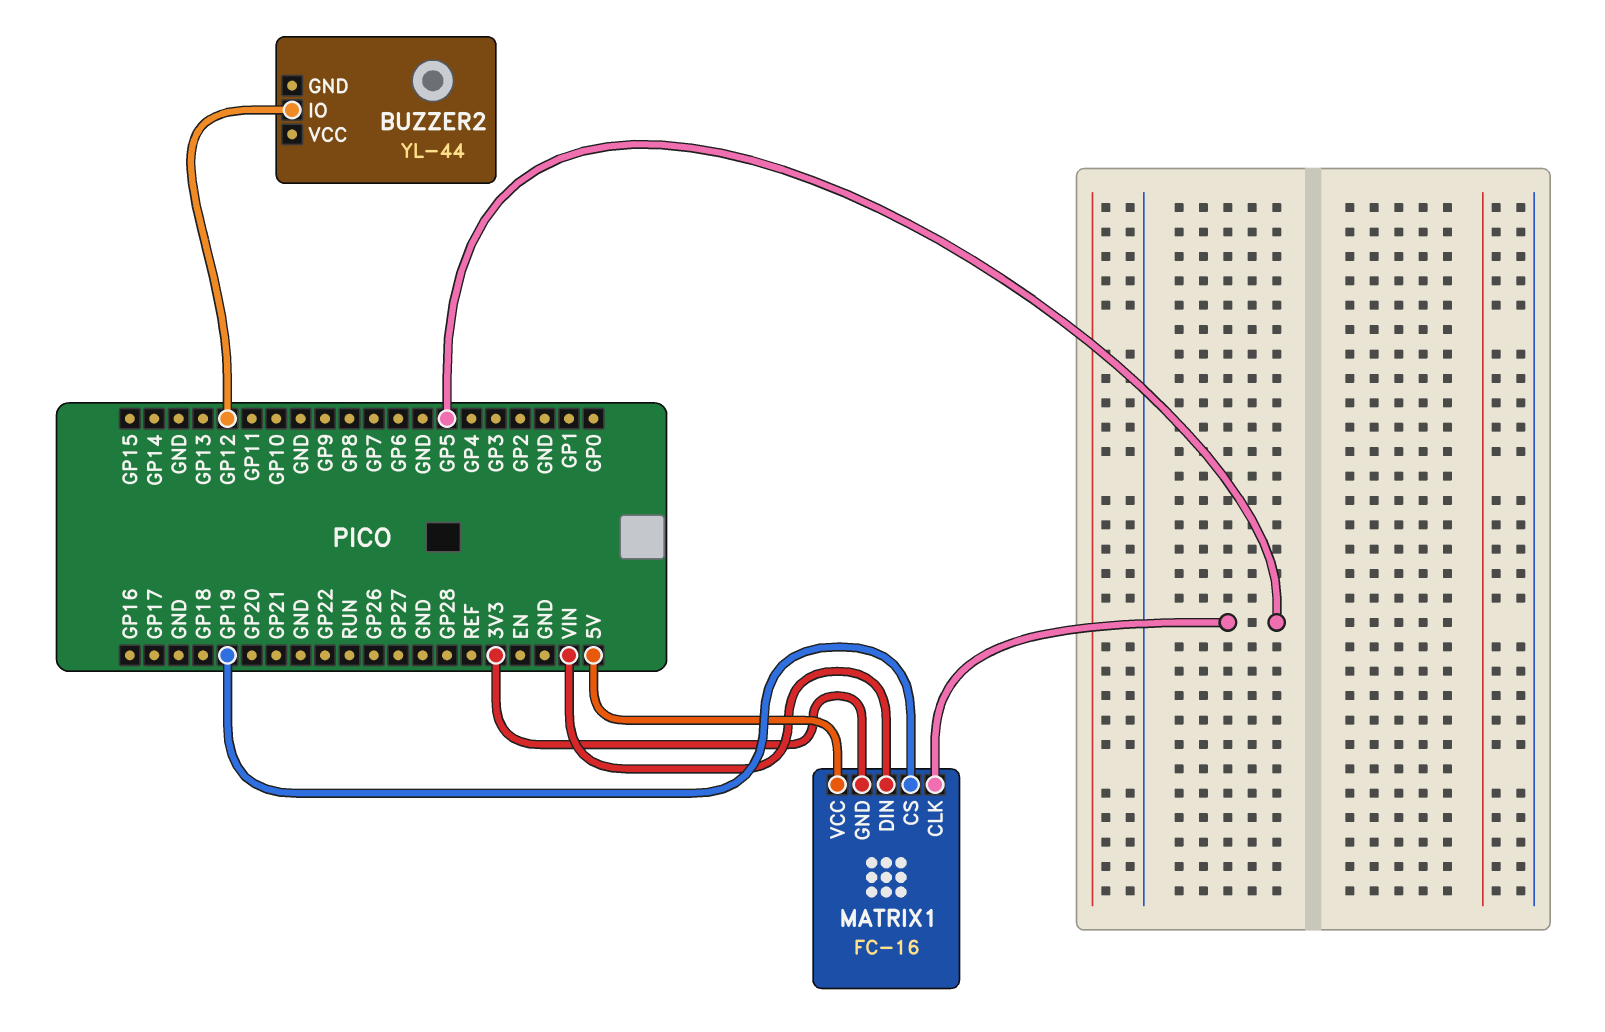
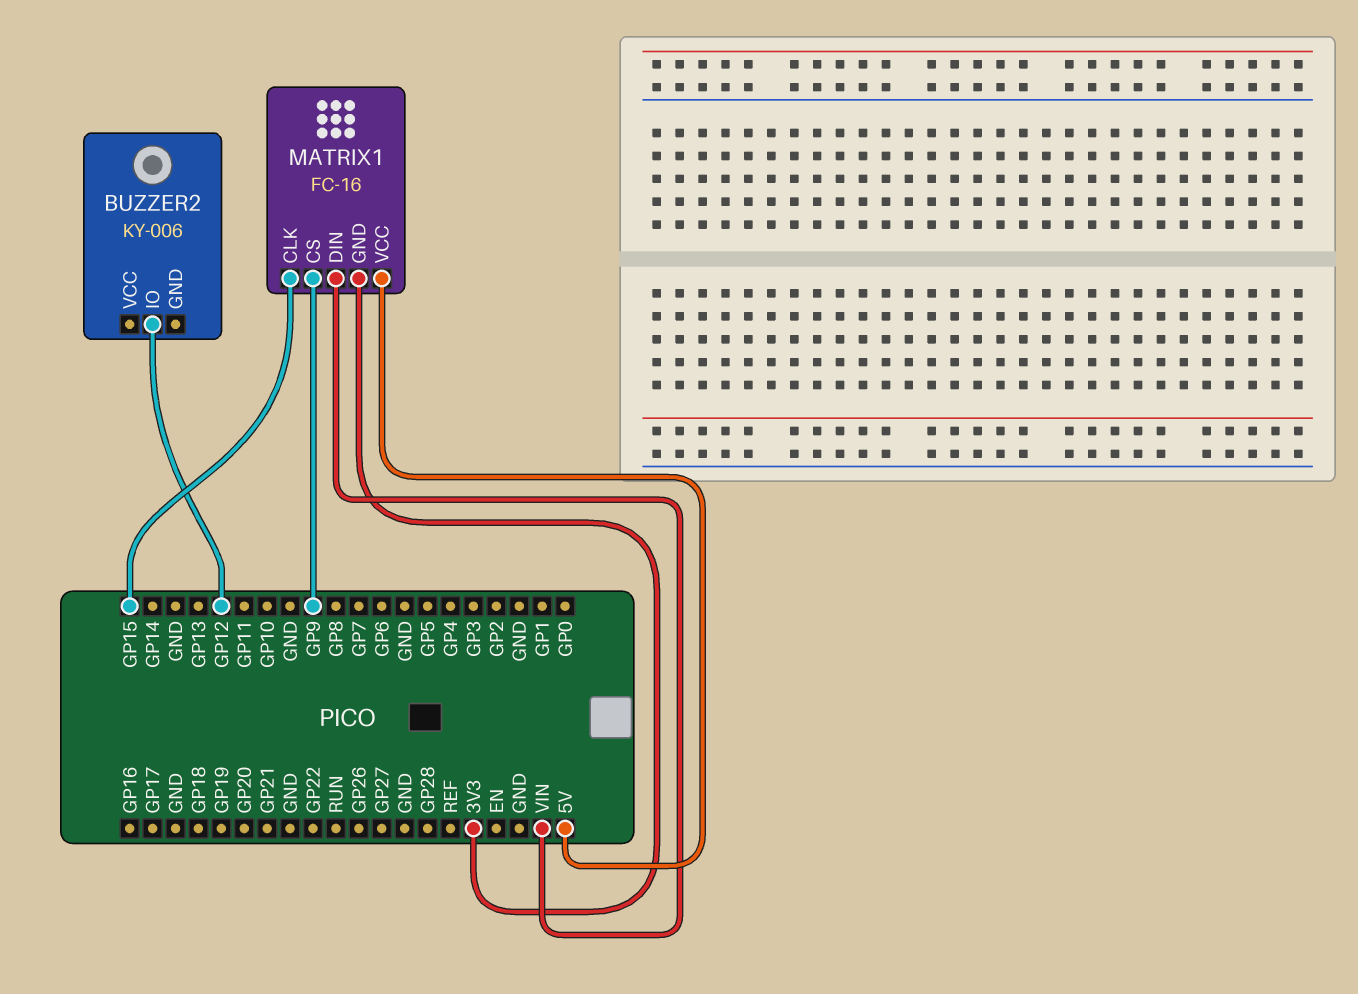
BUZZER2: YL-44 -> KY-006
MATRIX1 pin CLK: GP5 -> GP15
MATRIX1 pin CS: GP19 -> GP9

